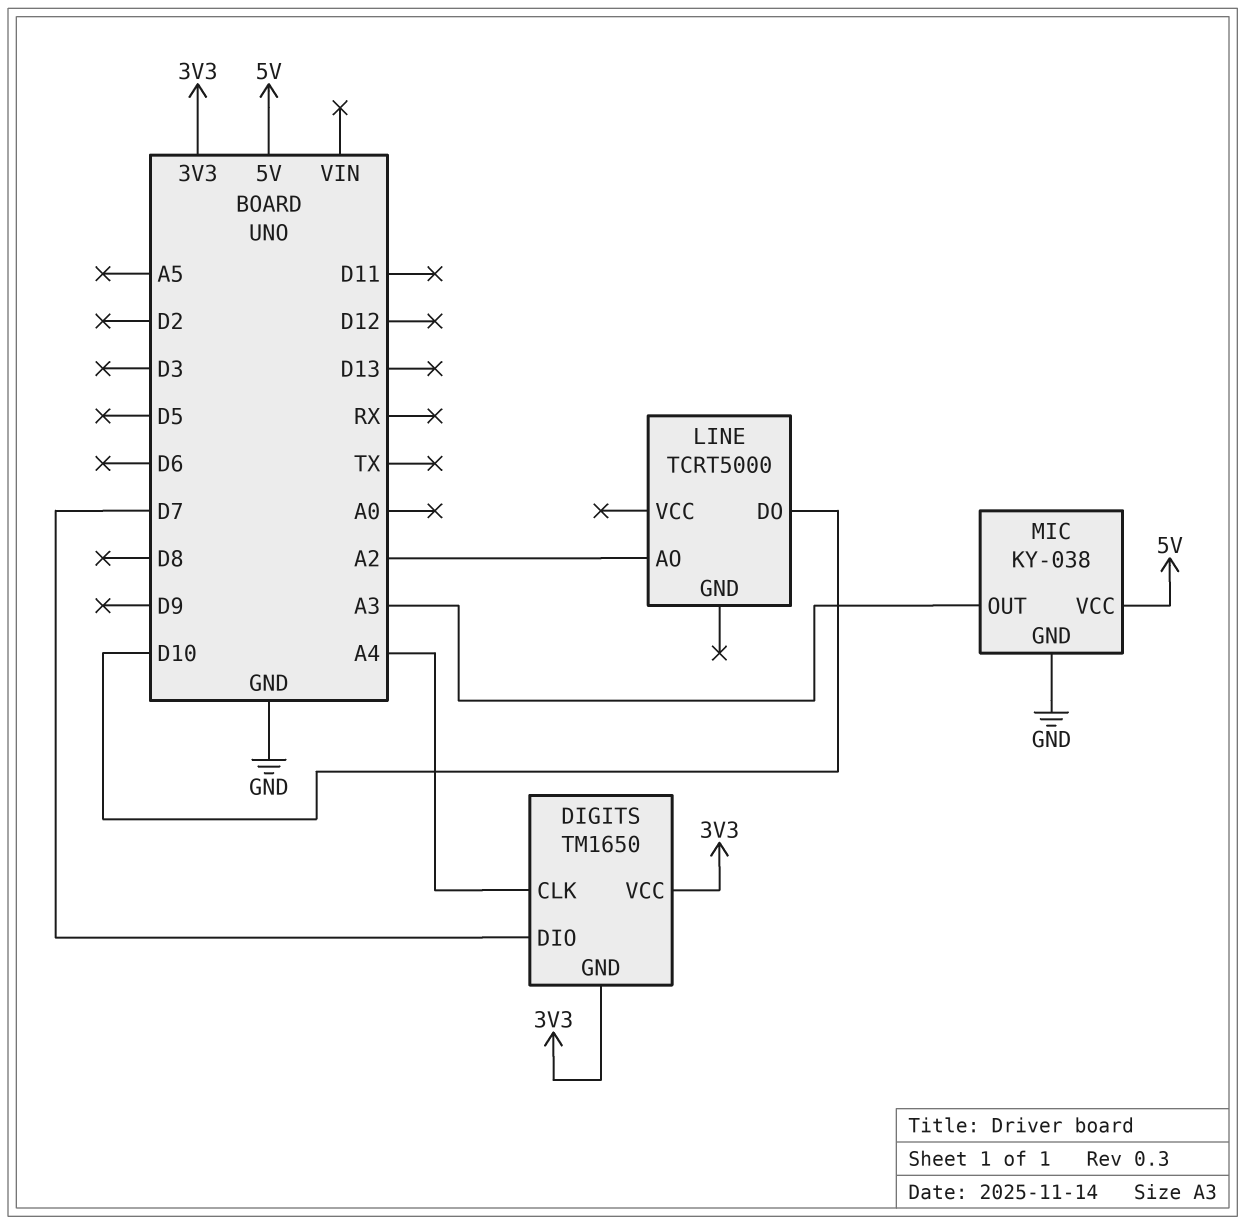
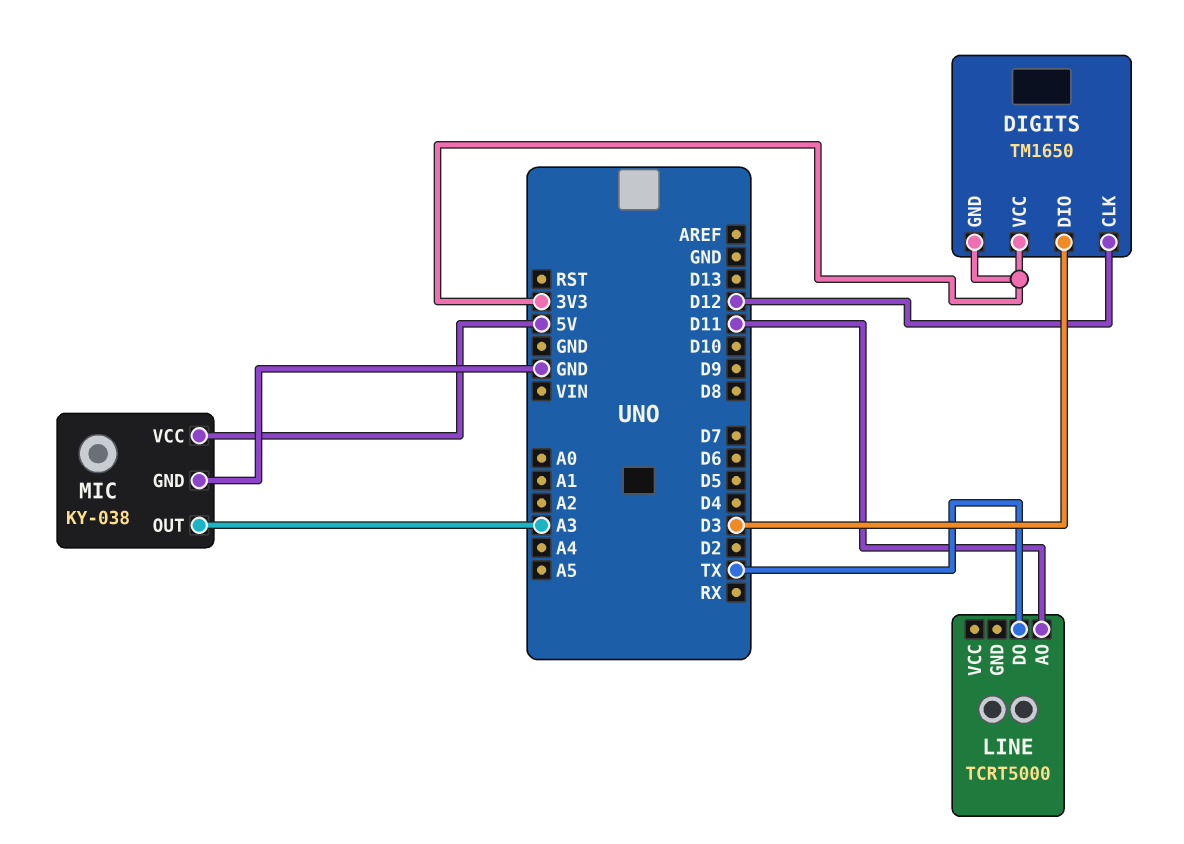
DIGITS pin CLK: A4 -> D12
DIGITS pin DIO: D7 -> D3
LINE pin AO: A2 -> D11
LINE pin DO: D10 -> TX

